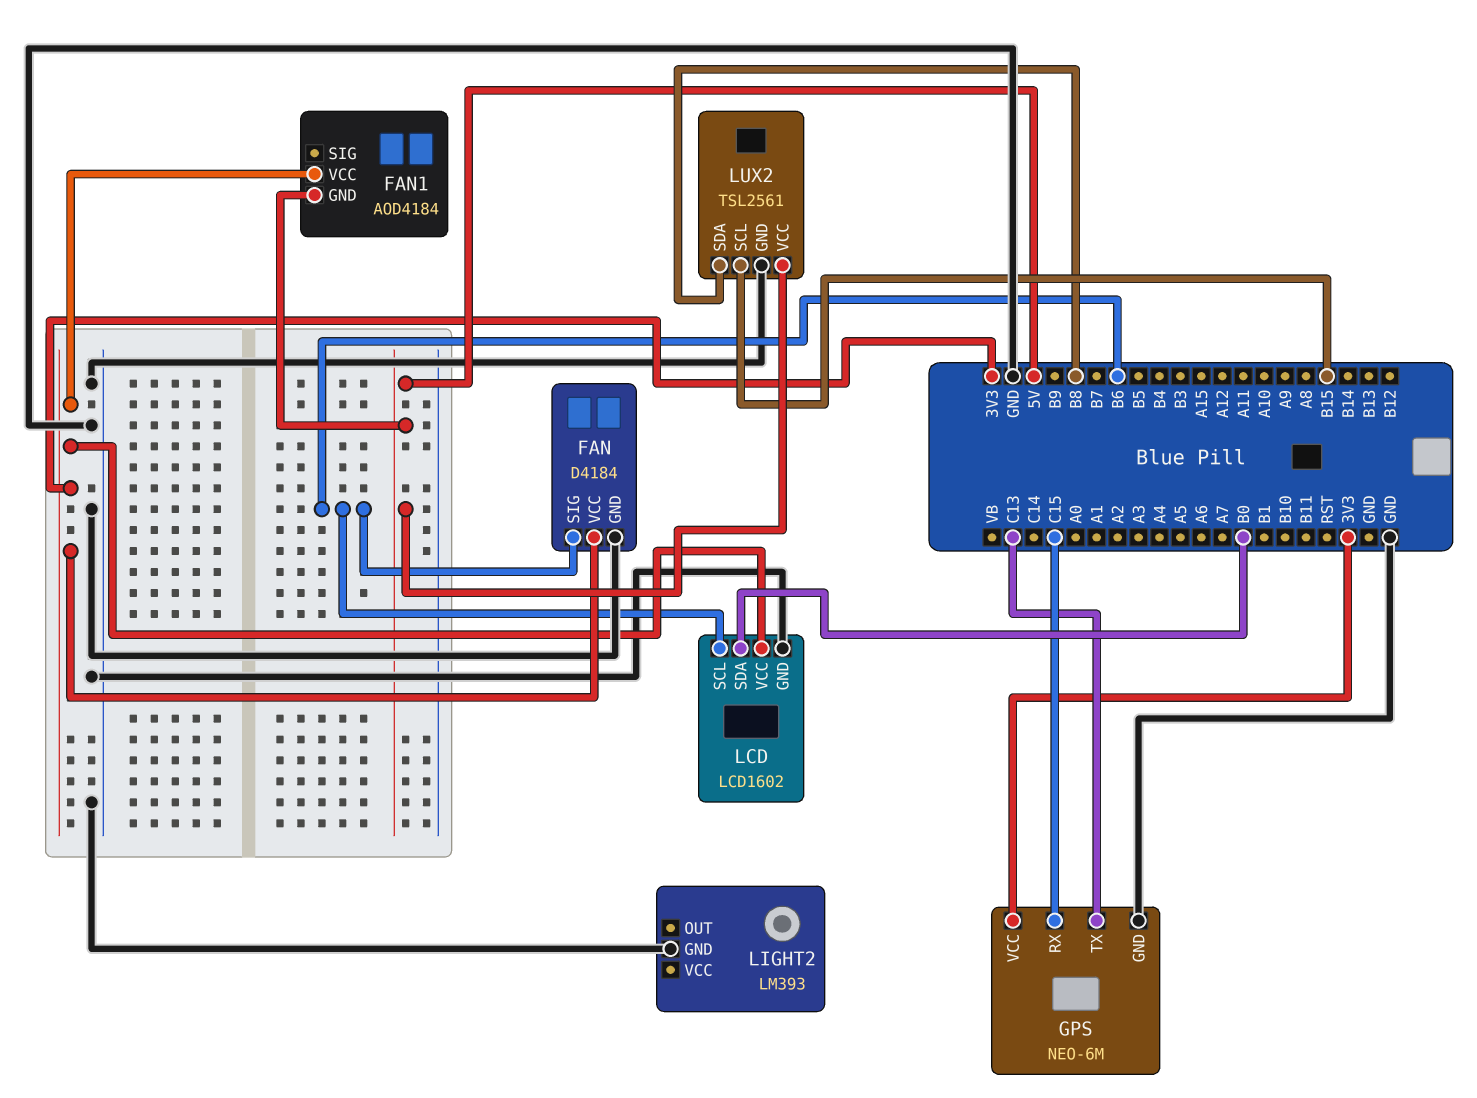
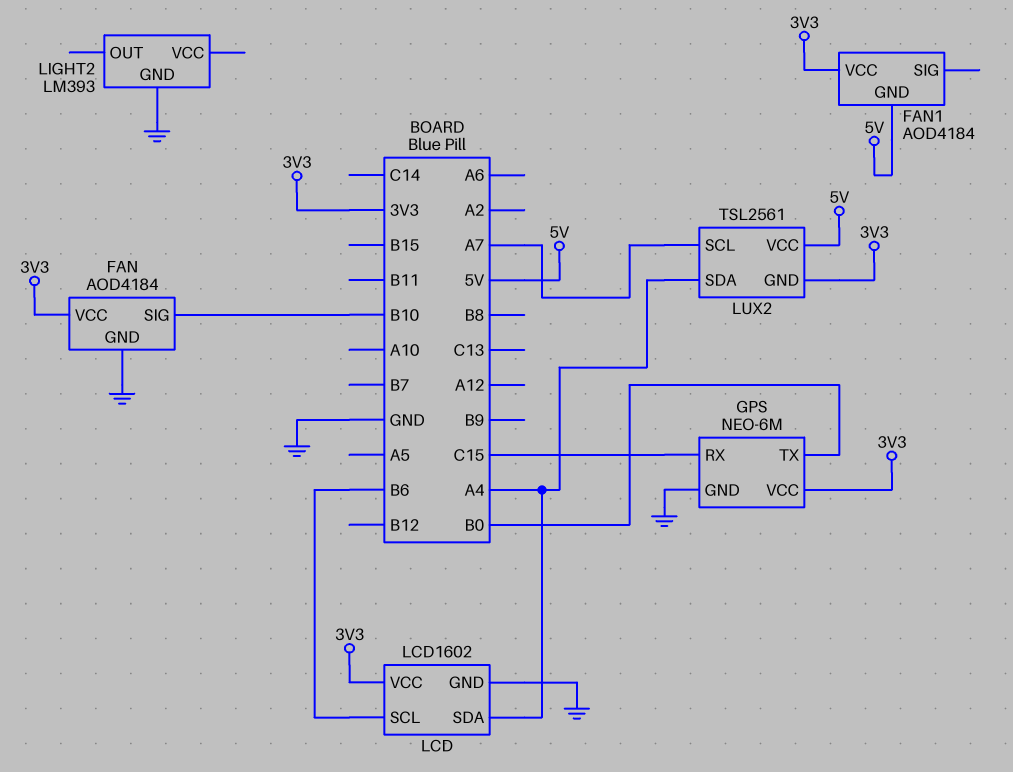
FAN: D4184 -> AOD4184
FAN pin SIG: B6 -> B10
GPS pin TX: C13 -> B0
LCD pin SDA: B0 -> A4
LUX2 pin GND: GND -> 3V3
LUX2 pin SCL: B15 -> A7
LUX2 pin SDA: B8 -> A4

